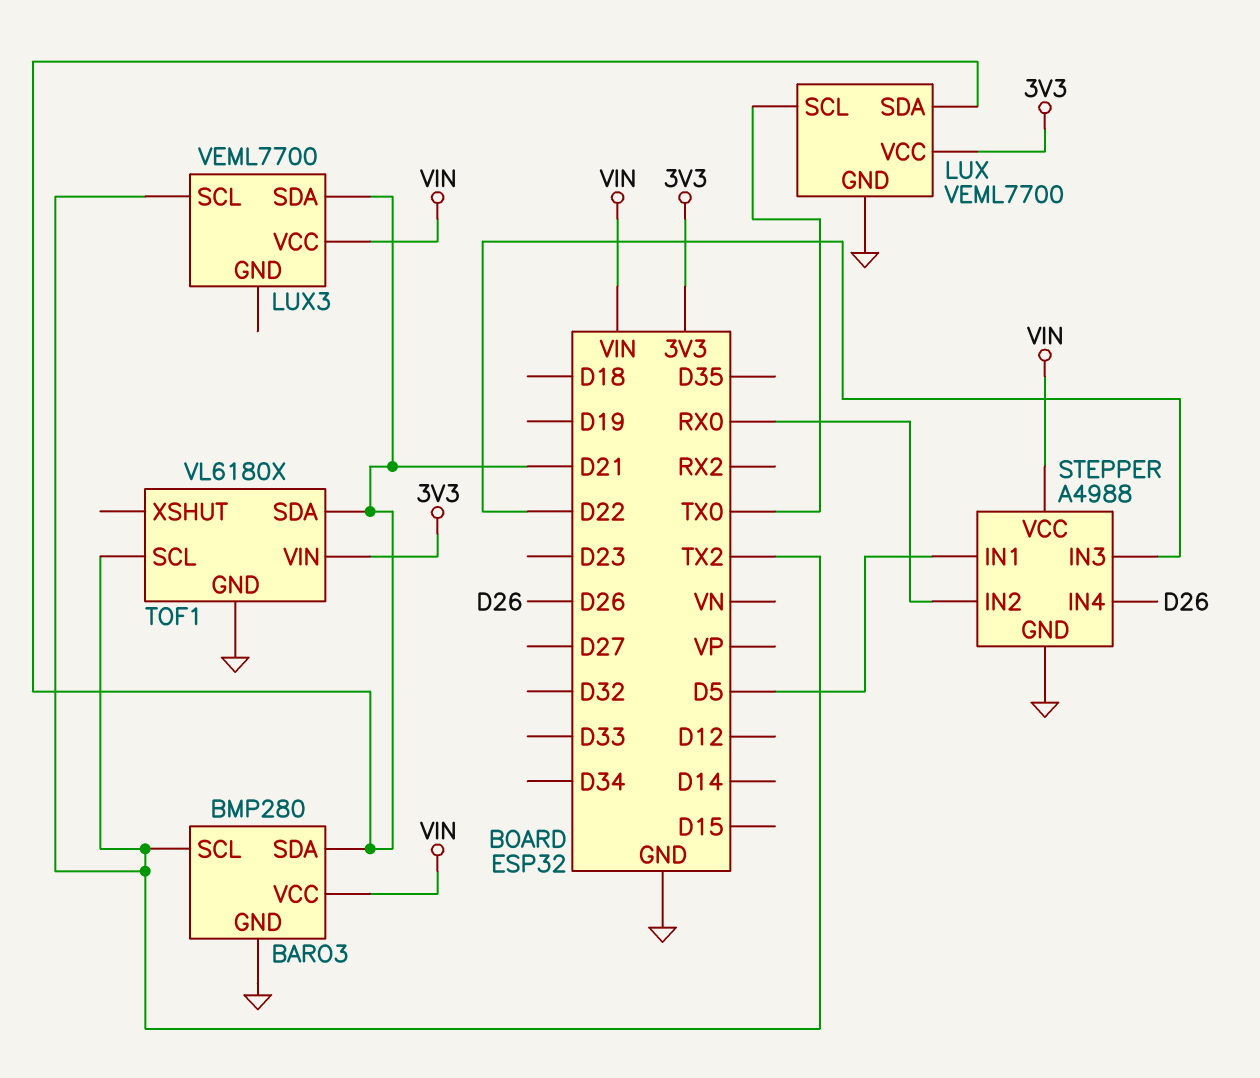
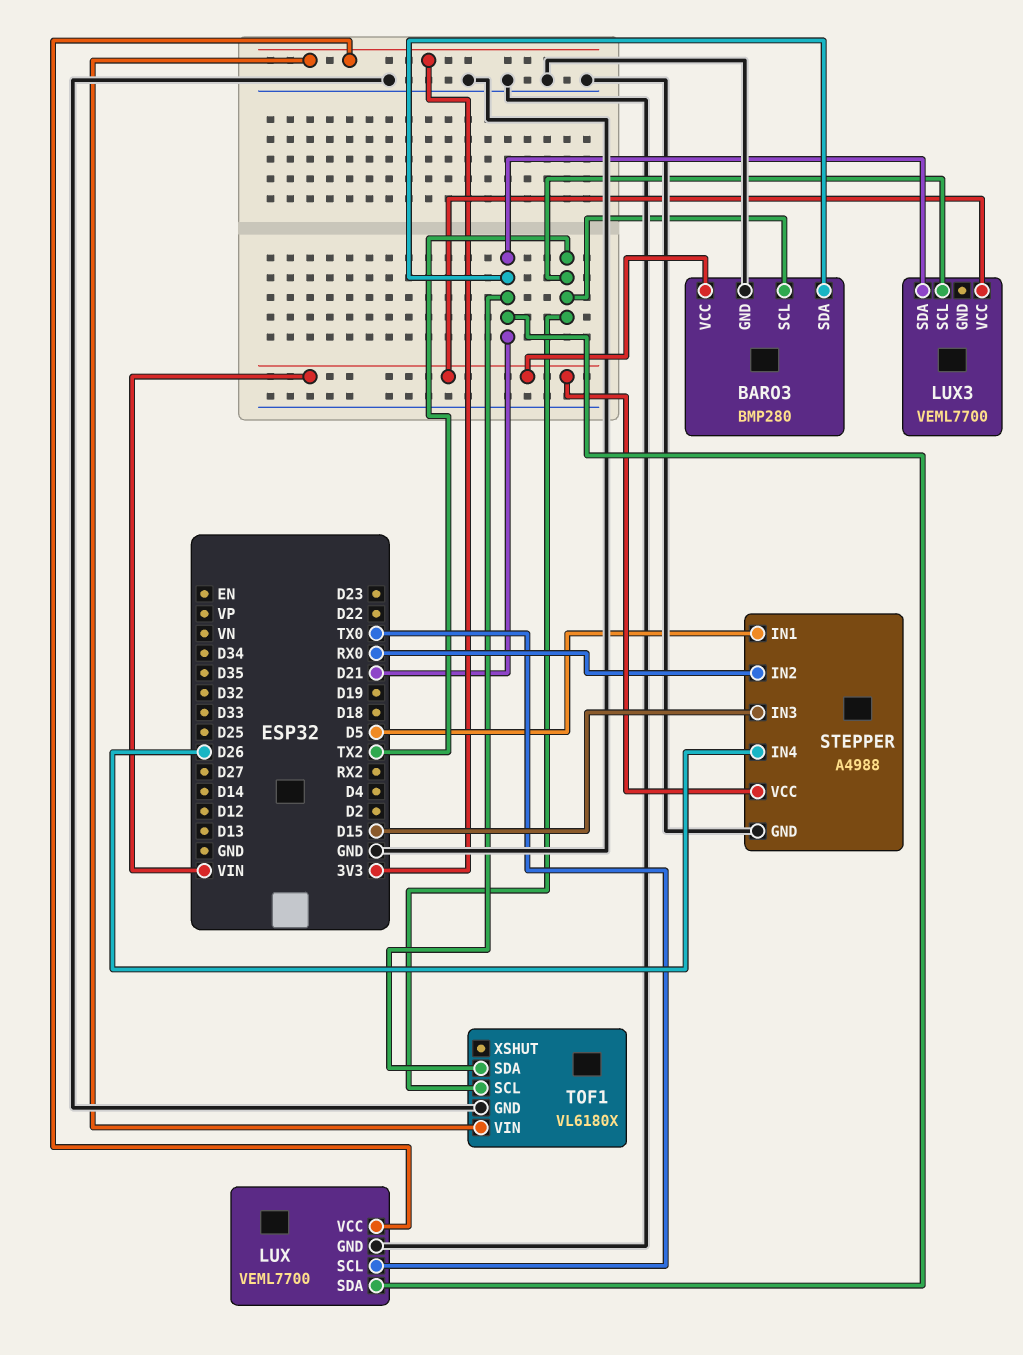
STEPPER pin IN3: D22 -> D15

